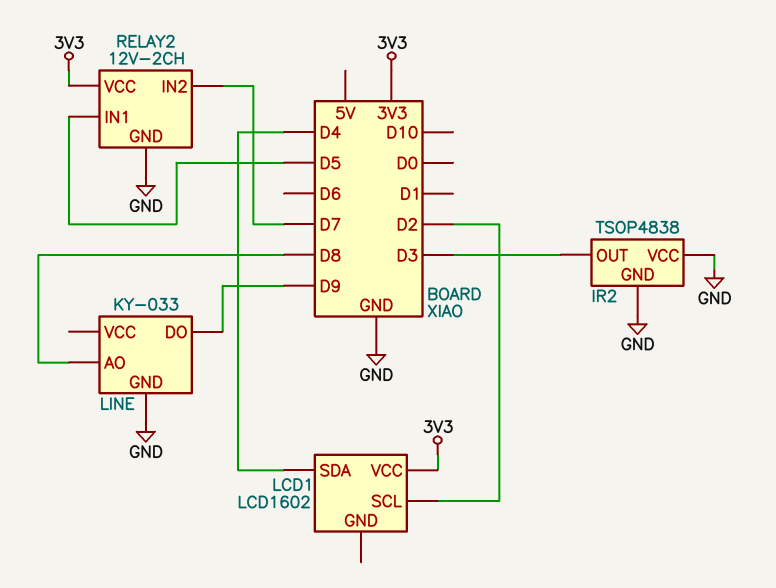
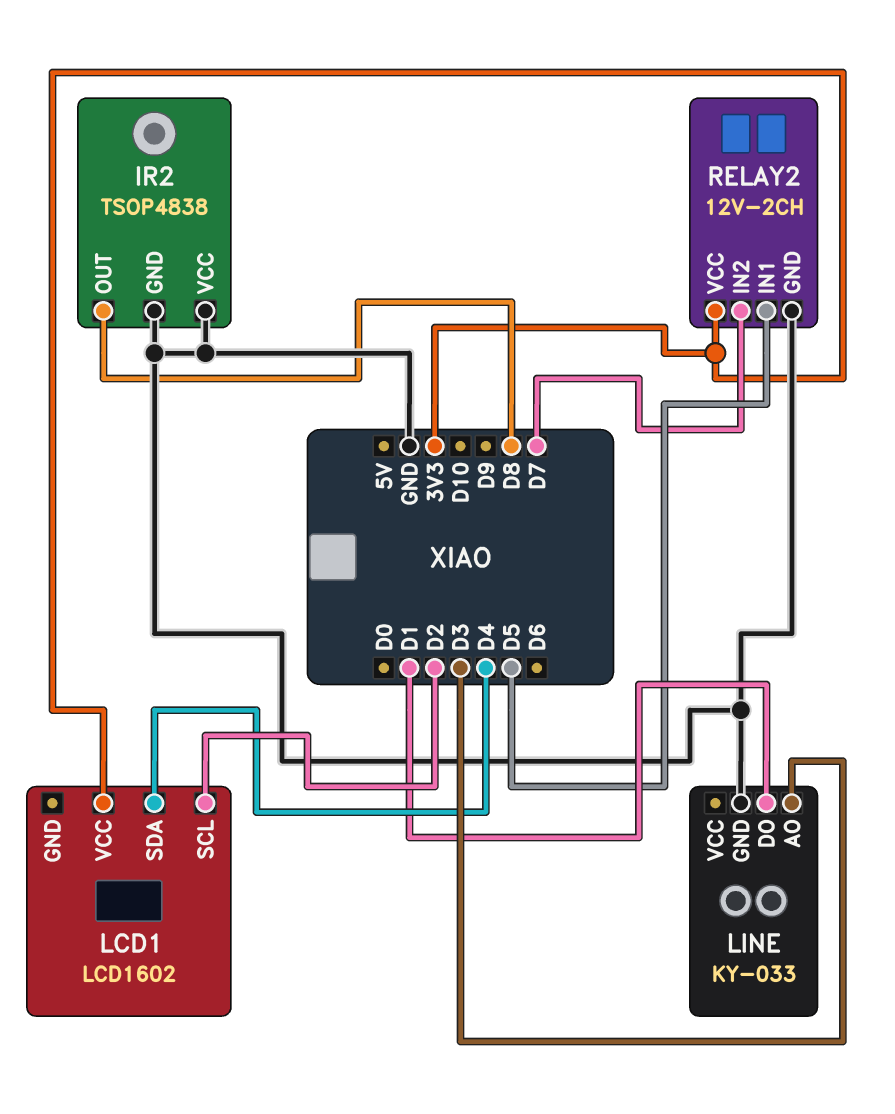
IR2 pin OUT: D3 -> D8
LINE pin AO: D8 -> D3
LINE pin DO: D9 -> D1

